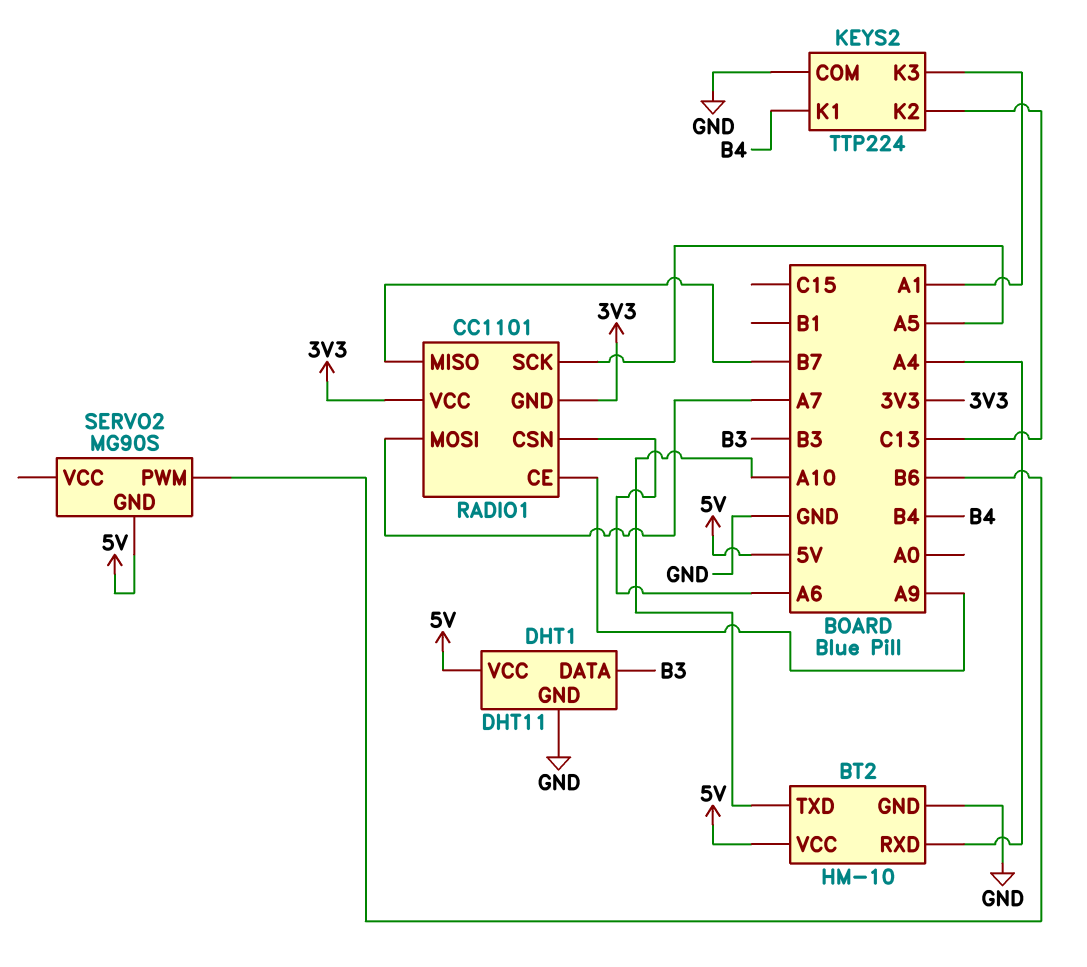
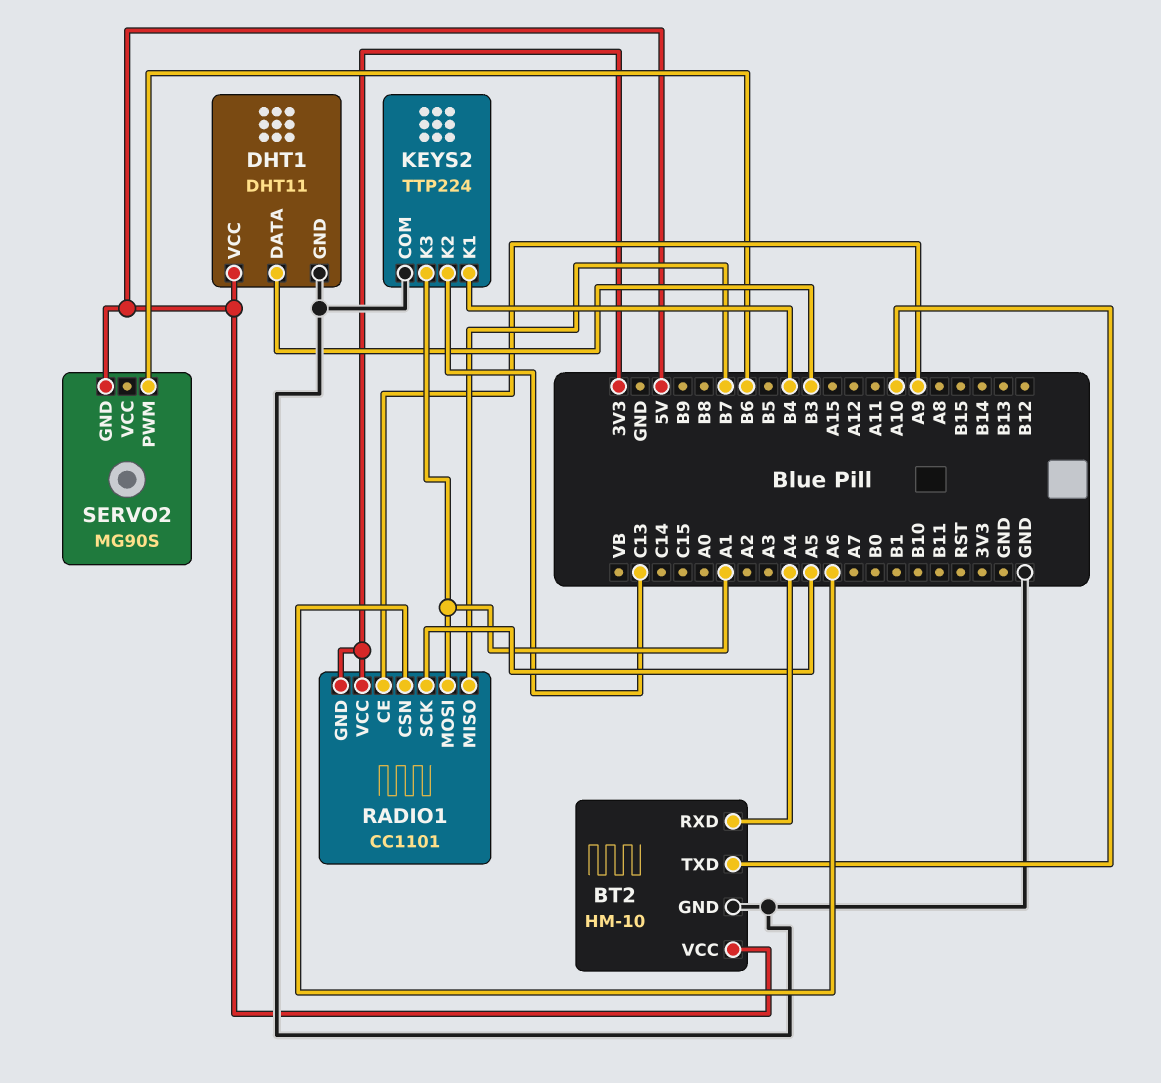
RADIO1 pin MOSI: A7 -> A1

